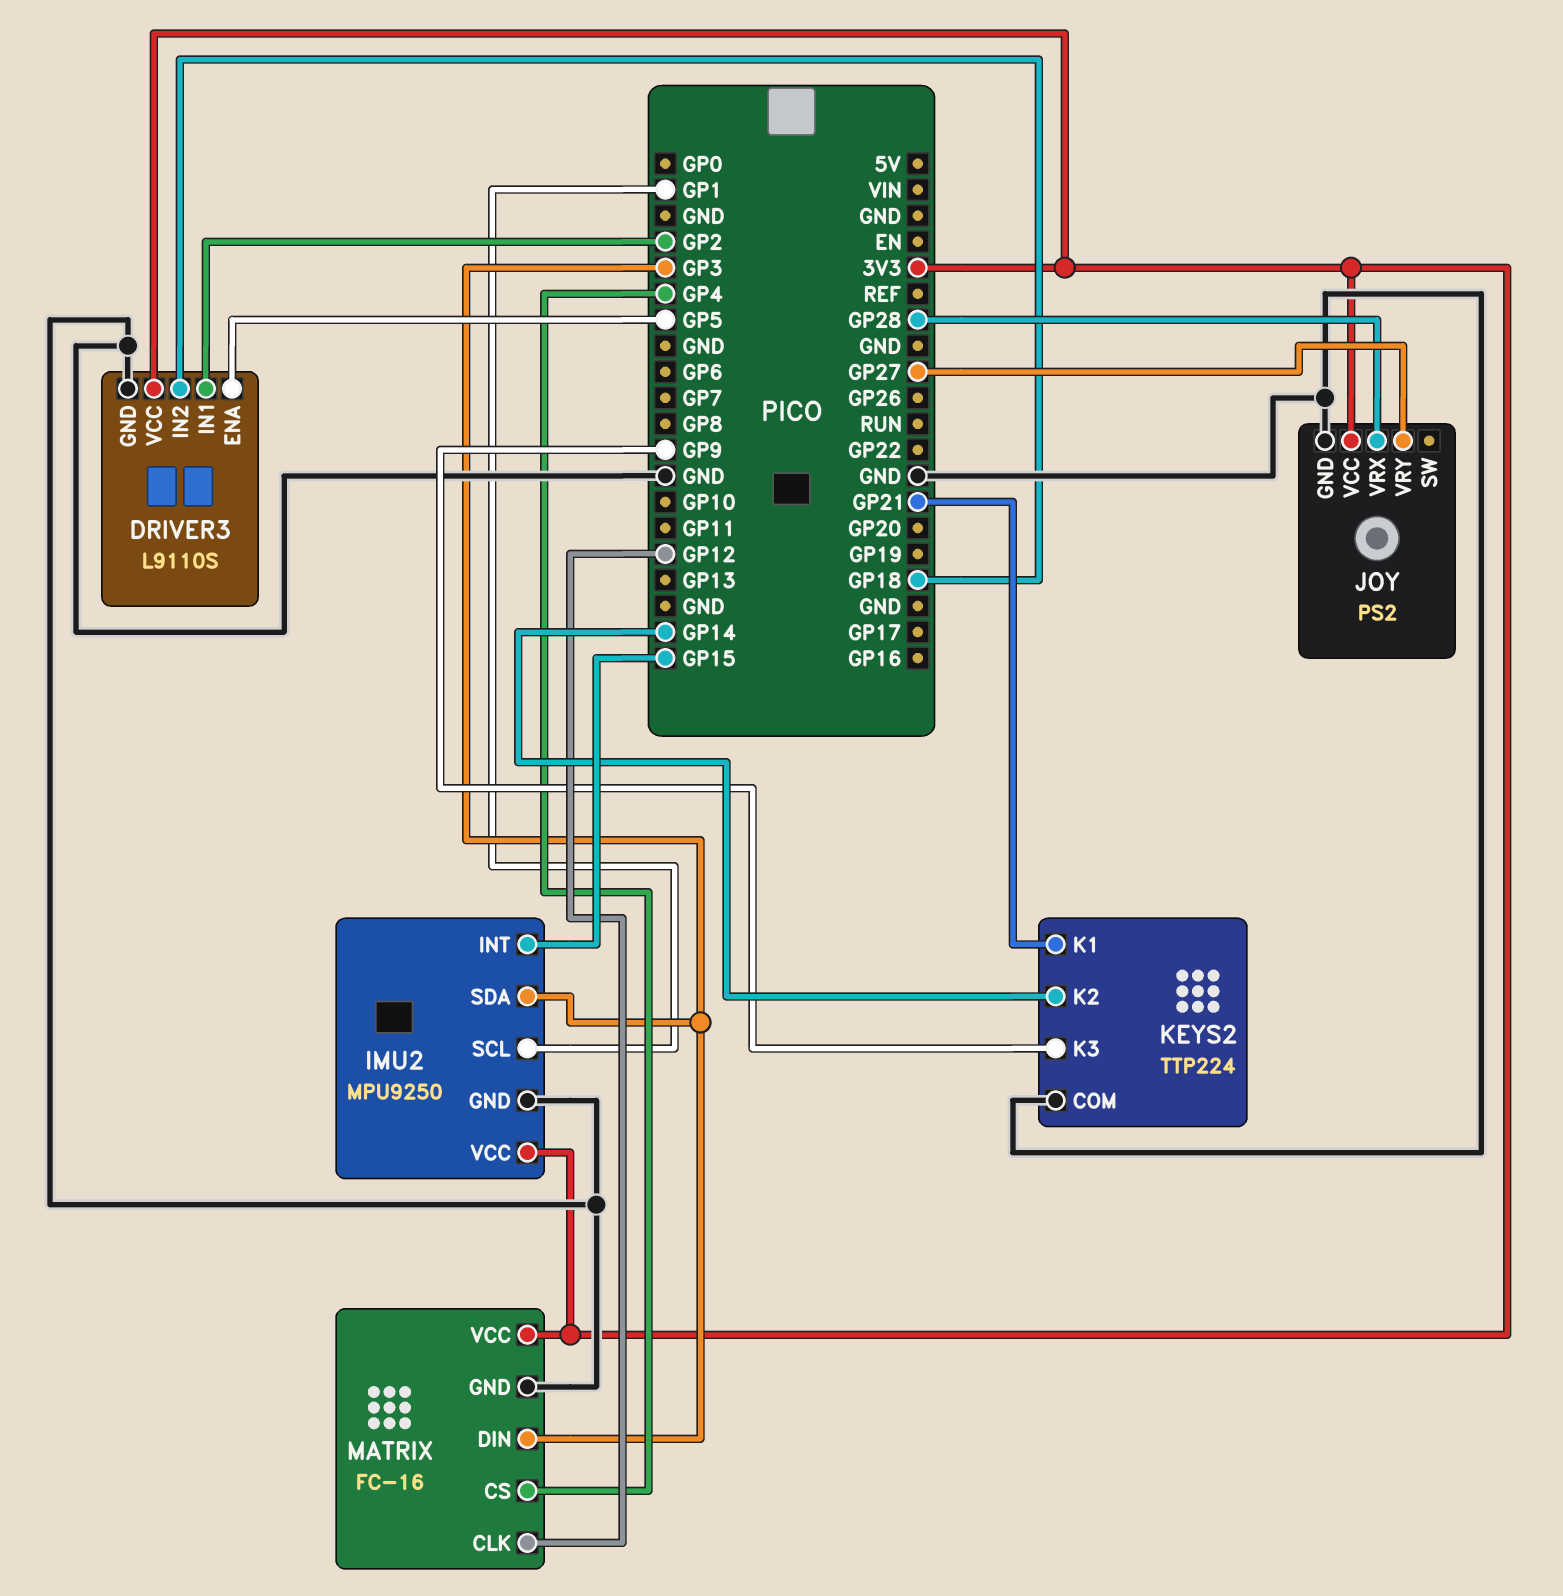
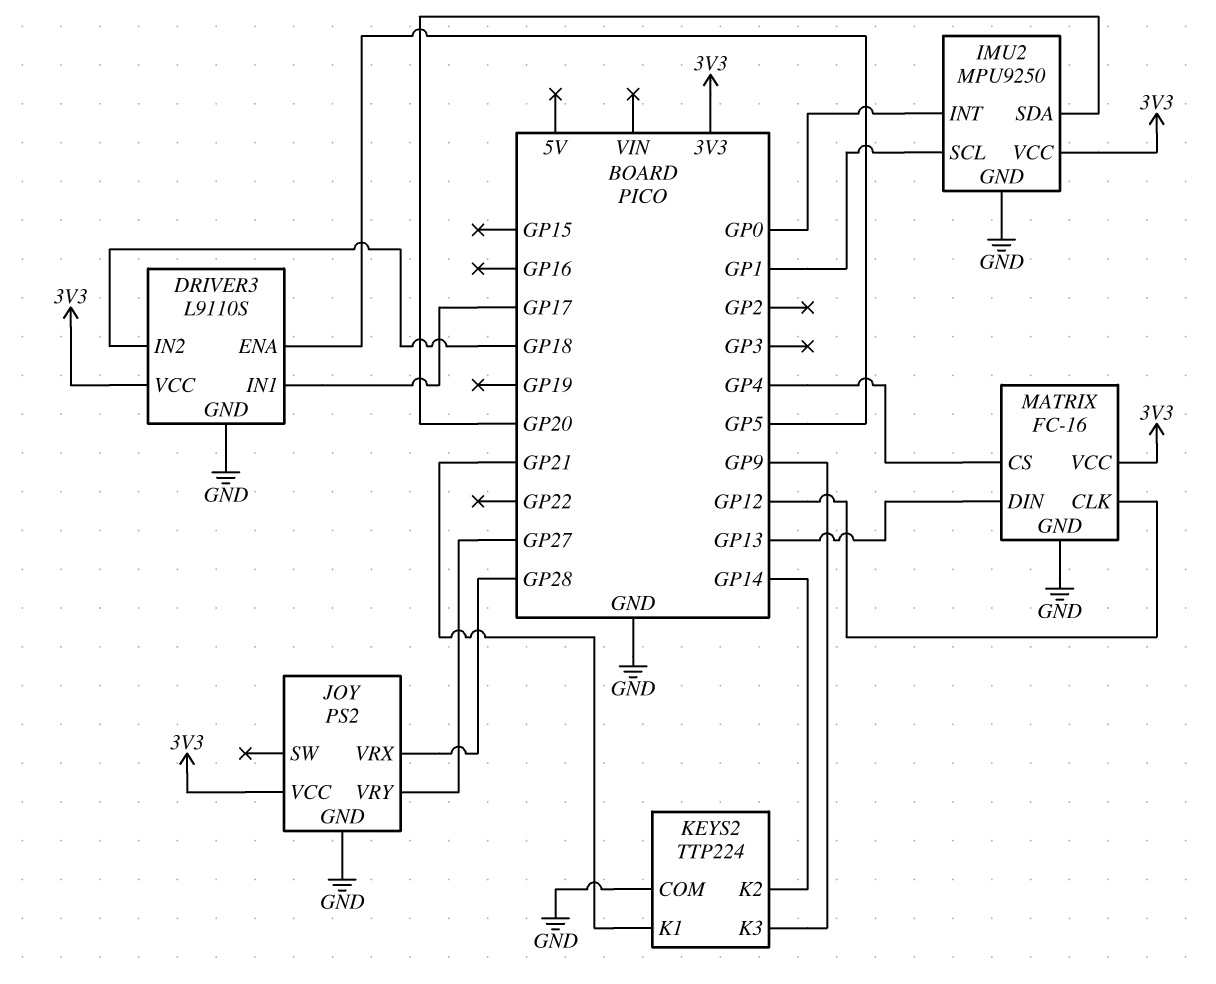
DRIVER3 pin IN1: GP2 -> GP17
IMU2 pin INT: GP15 -> GP0
IMU2 pin SDA: GP3 -> GP20
MATRIX pin DIN: GP3 -> GP13

